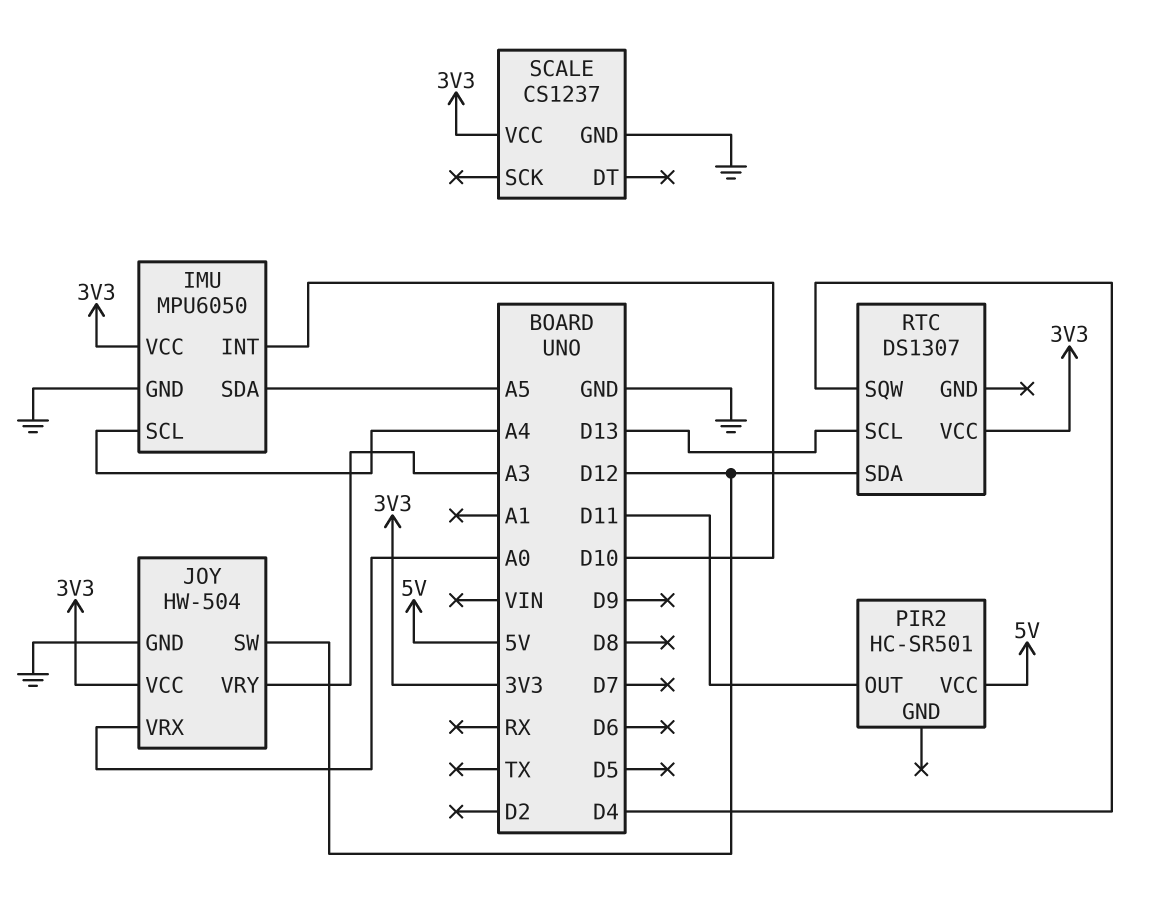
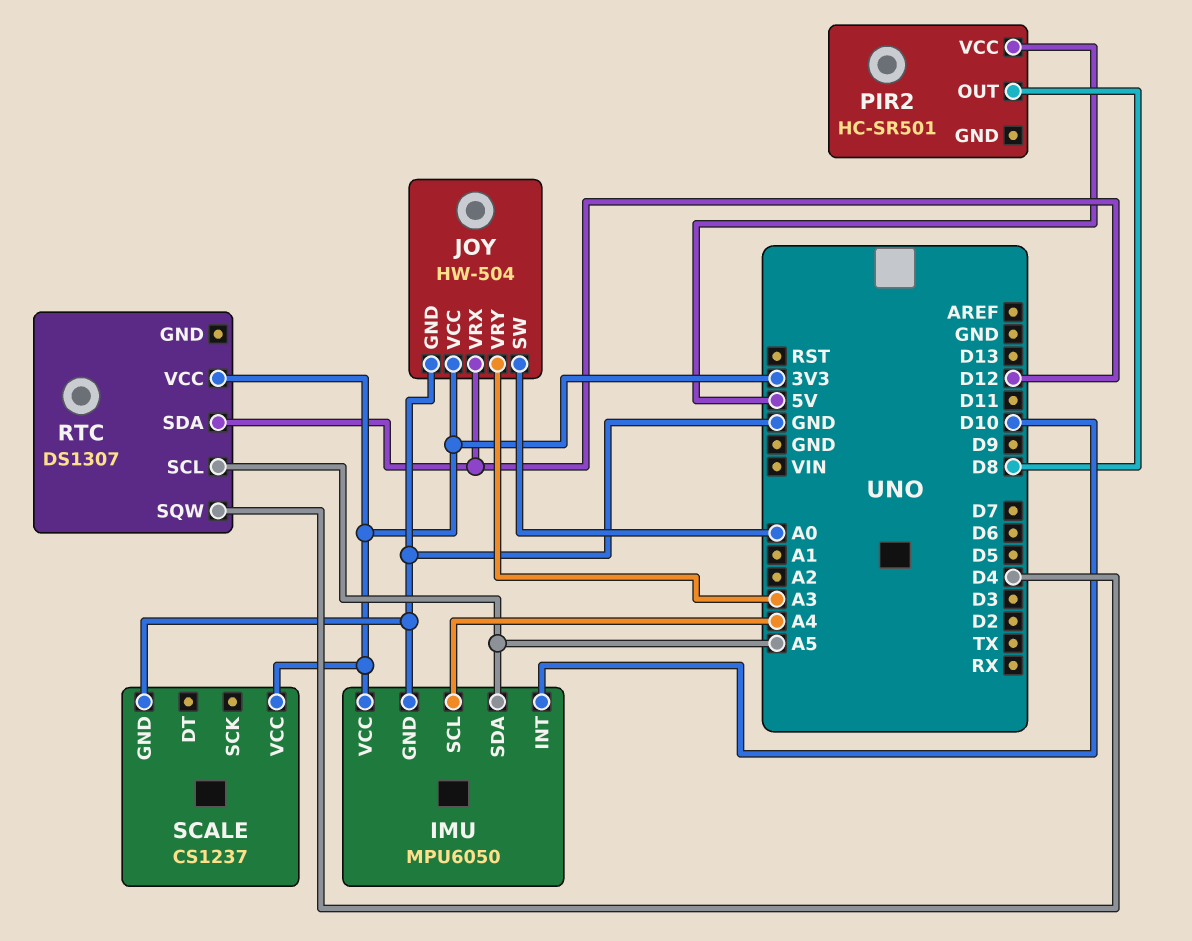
JOY pin SW: D12 -> A0
JOY pin VRX: A0 -> D12
PIR2 pin OUT: D11 -> D8
RTC pin SCL: D13 -> A5

